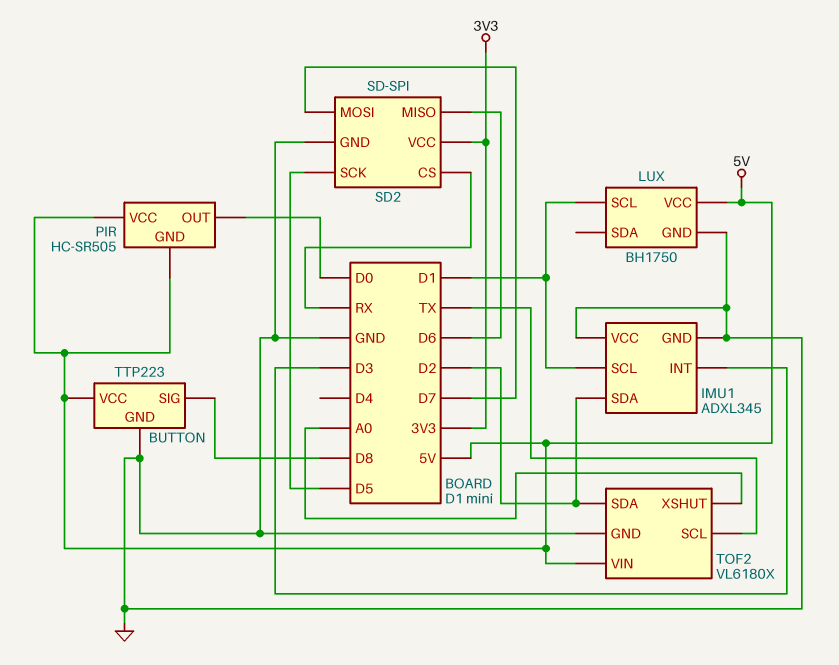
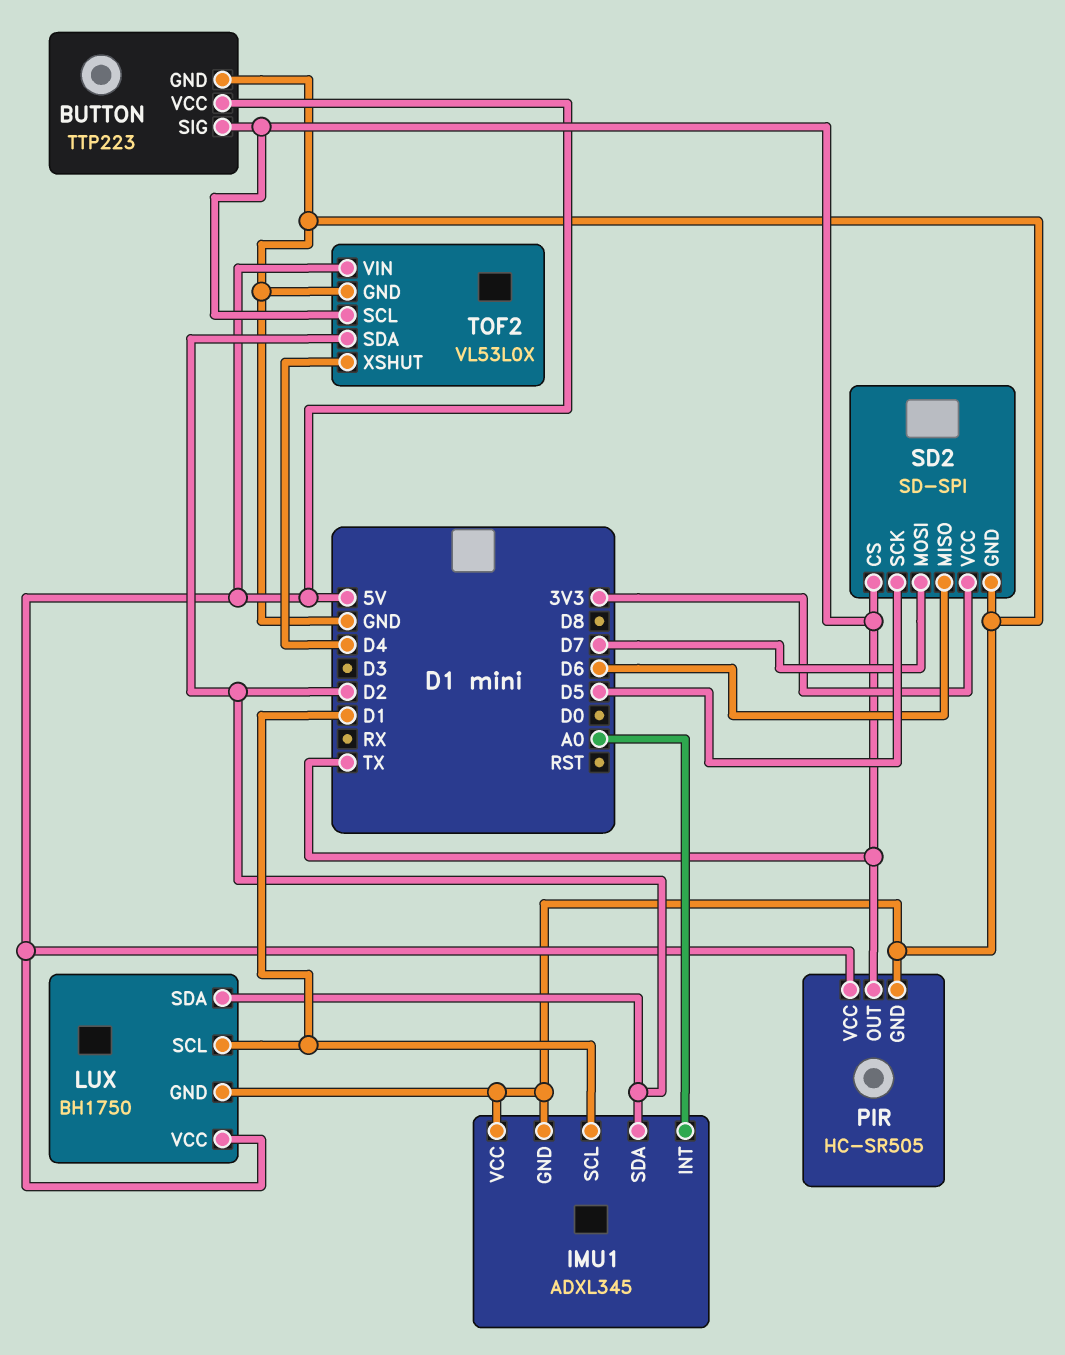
BUTTON pin SIG: D8 -> TX
IMU1 pin INT: D3 -> A0
LUX pin SDA: none -> D2
PIR pin GND: 5V -> GND
PIR pin OUT: D0 -> TX
SD2 pin CS: RX -> TX
TOF2: VL6180X -> VL53L0X
TOF2 pin XSHUT: A0 -> D4

